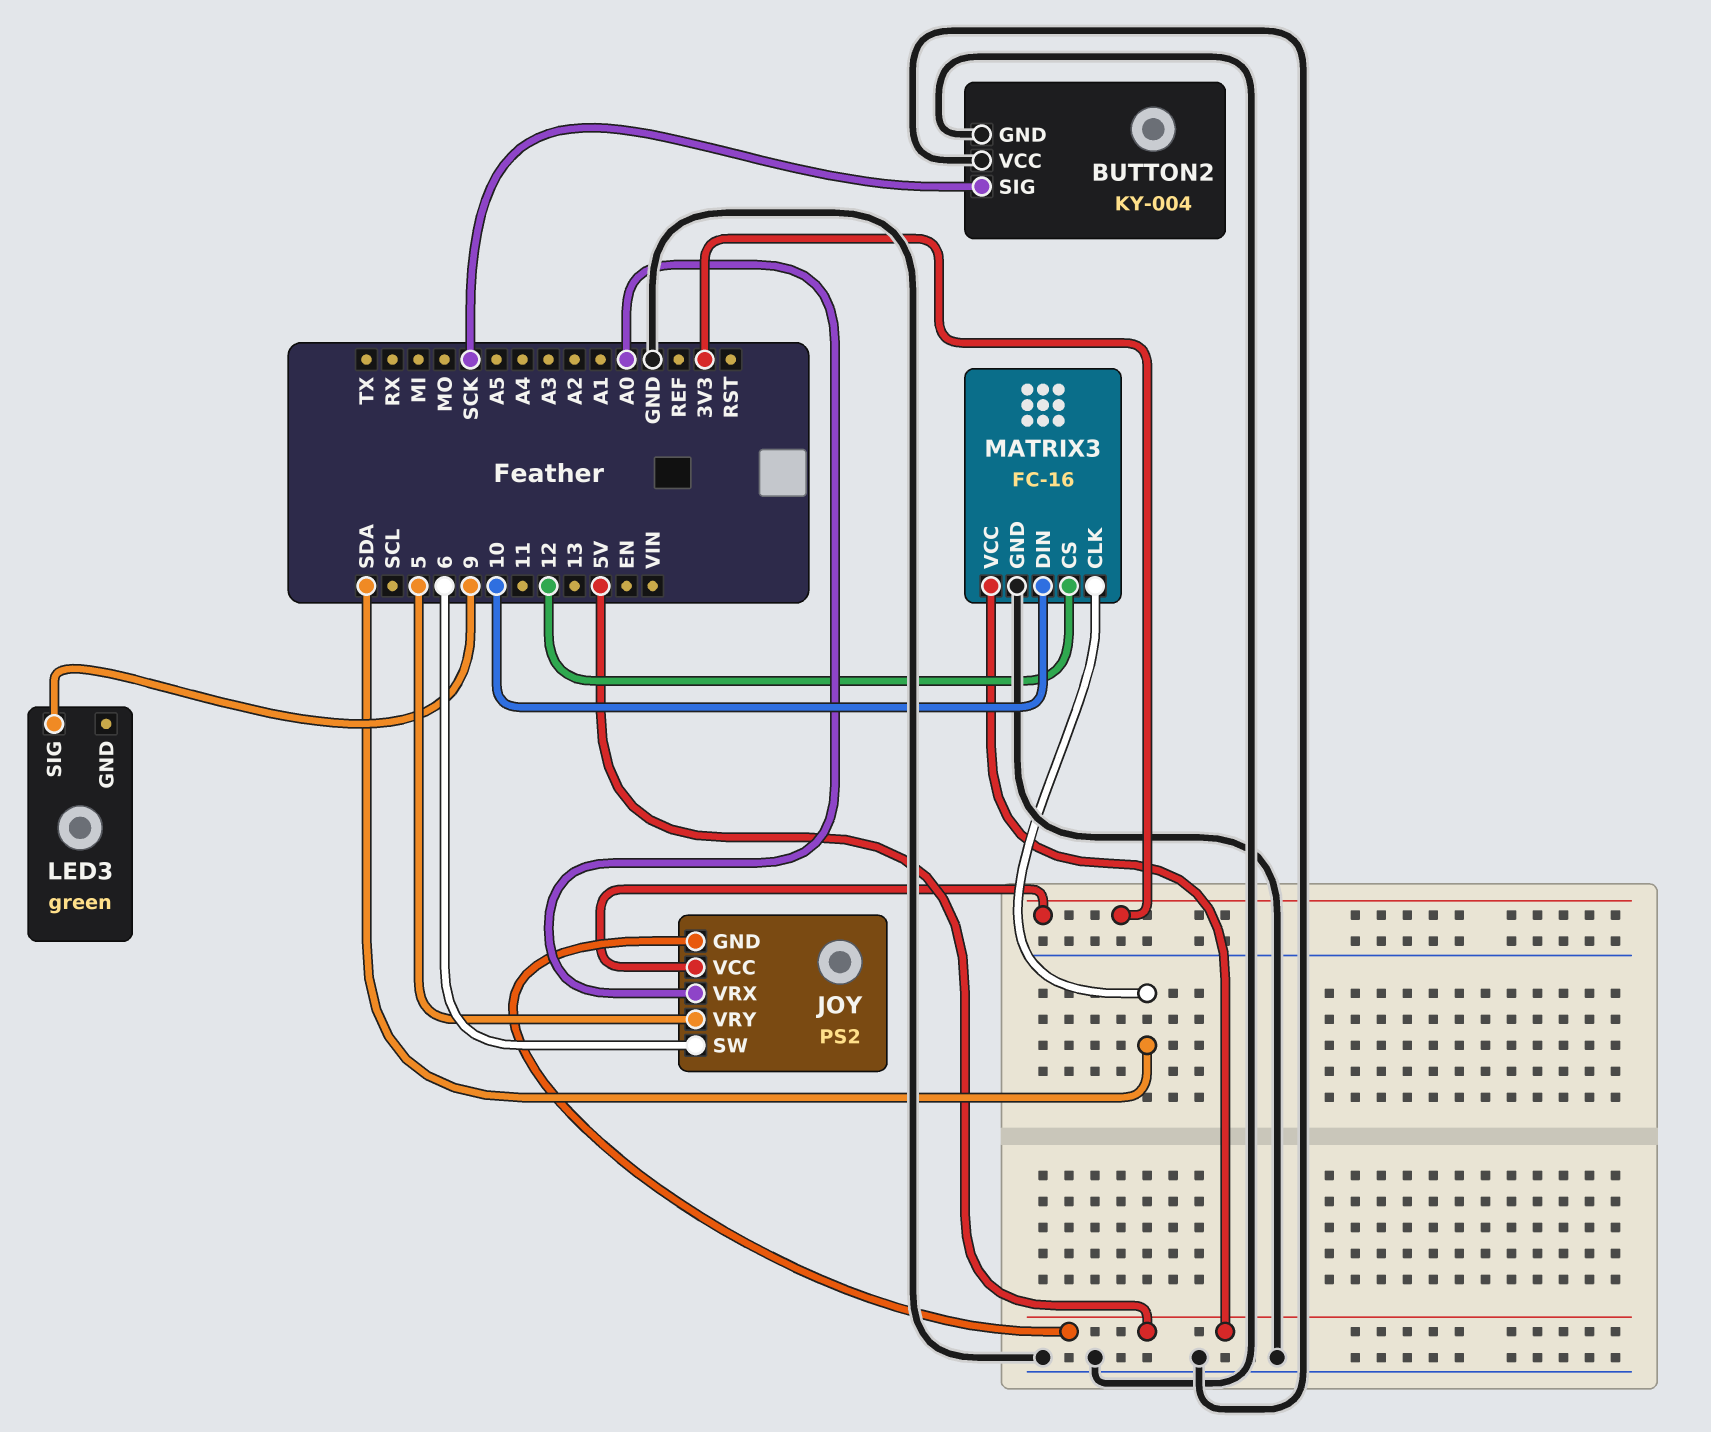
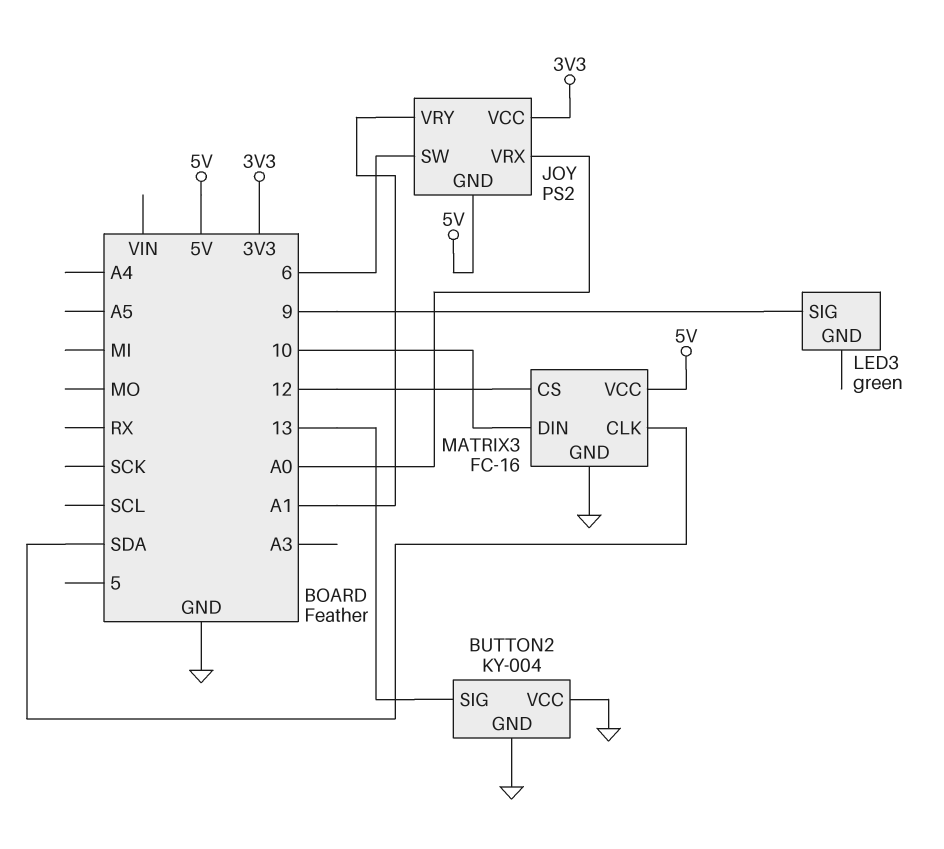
BUTTON2 pin SIG: SCK -> 13
JOY pin VRY: 5 -> A1

